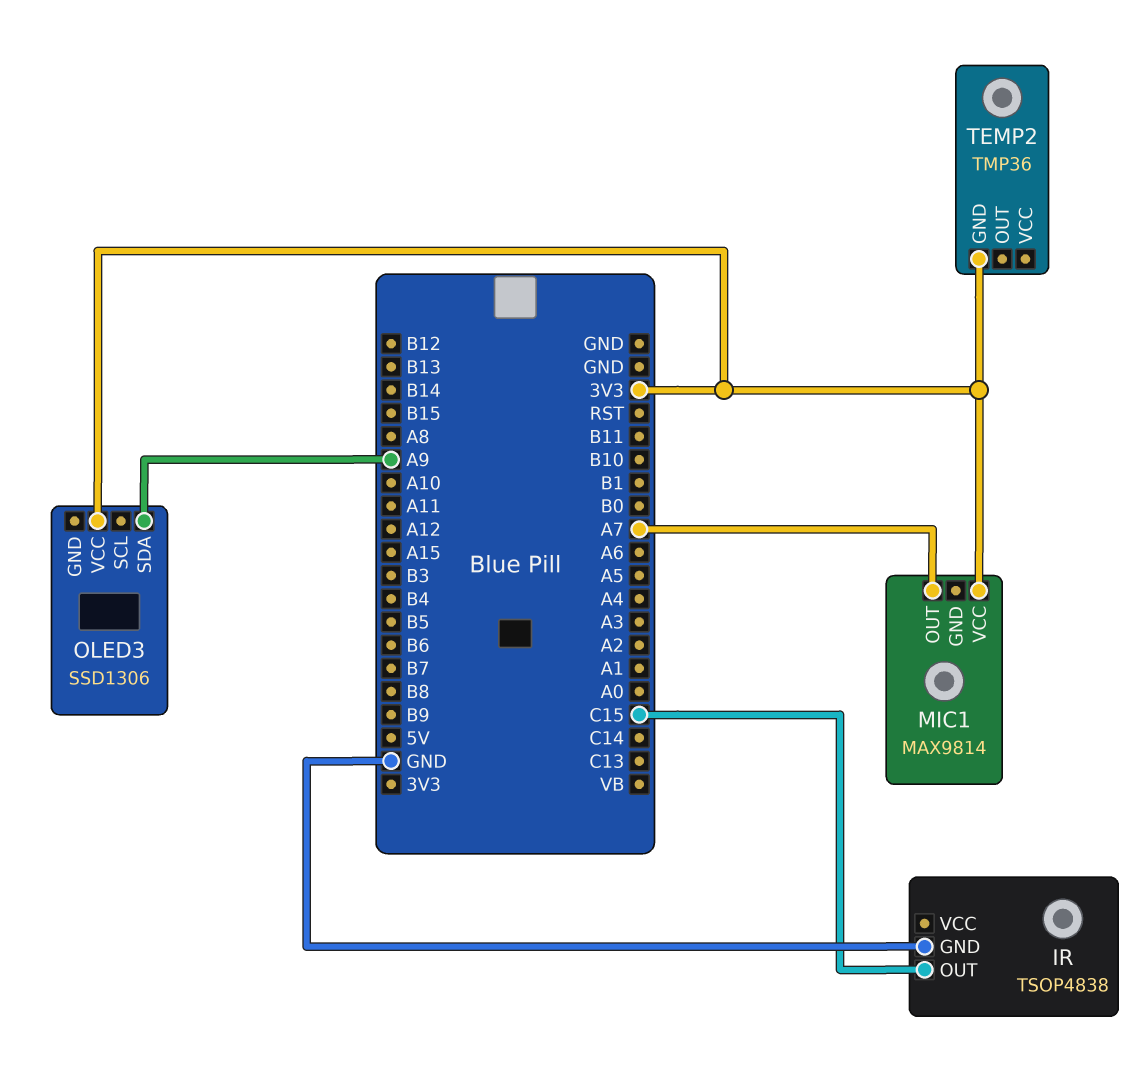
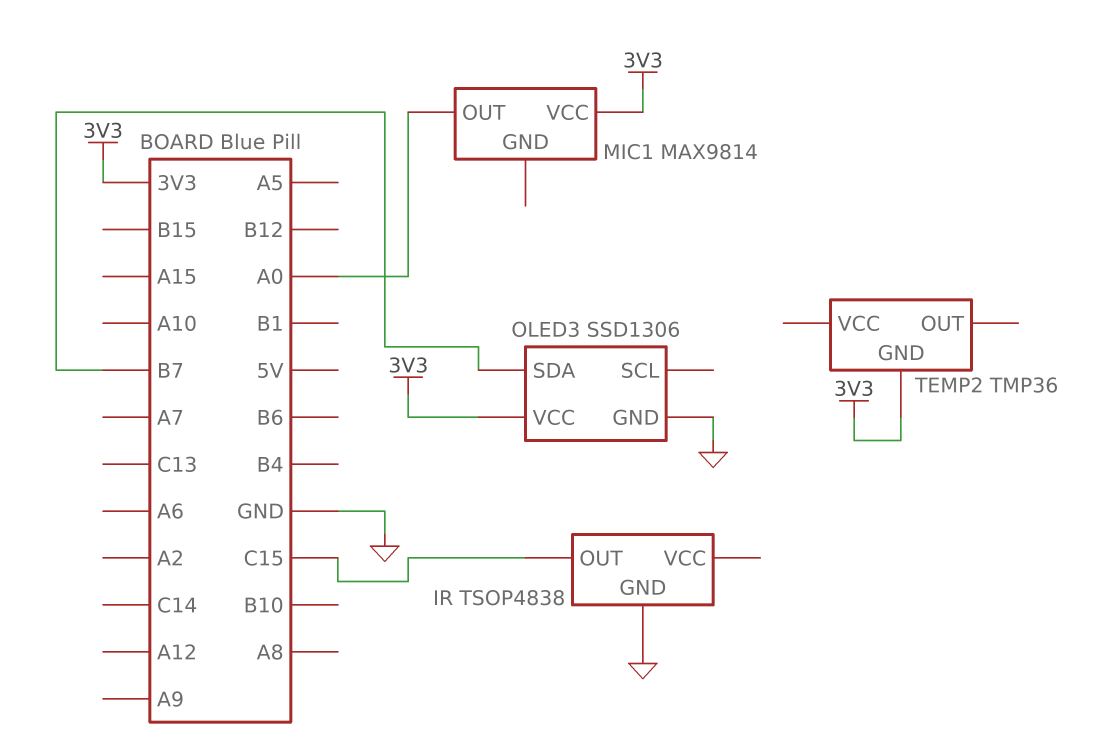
MIC1 pin OUT: A7 -> A0
OLED3 pin GND: none -> GND
OLED3 pin SDA: A9 -> B7

